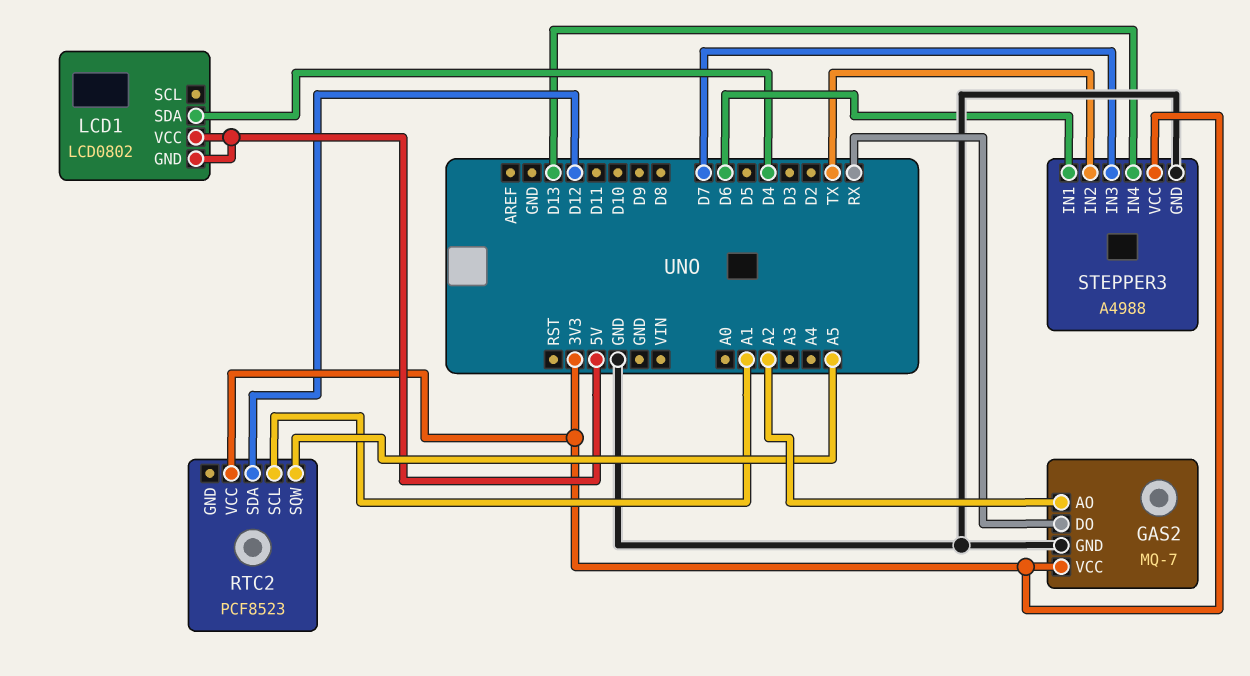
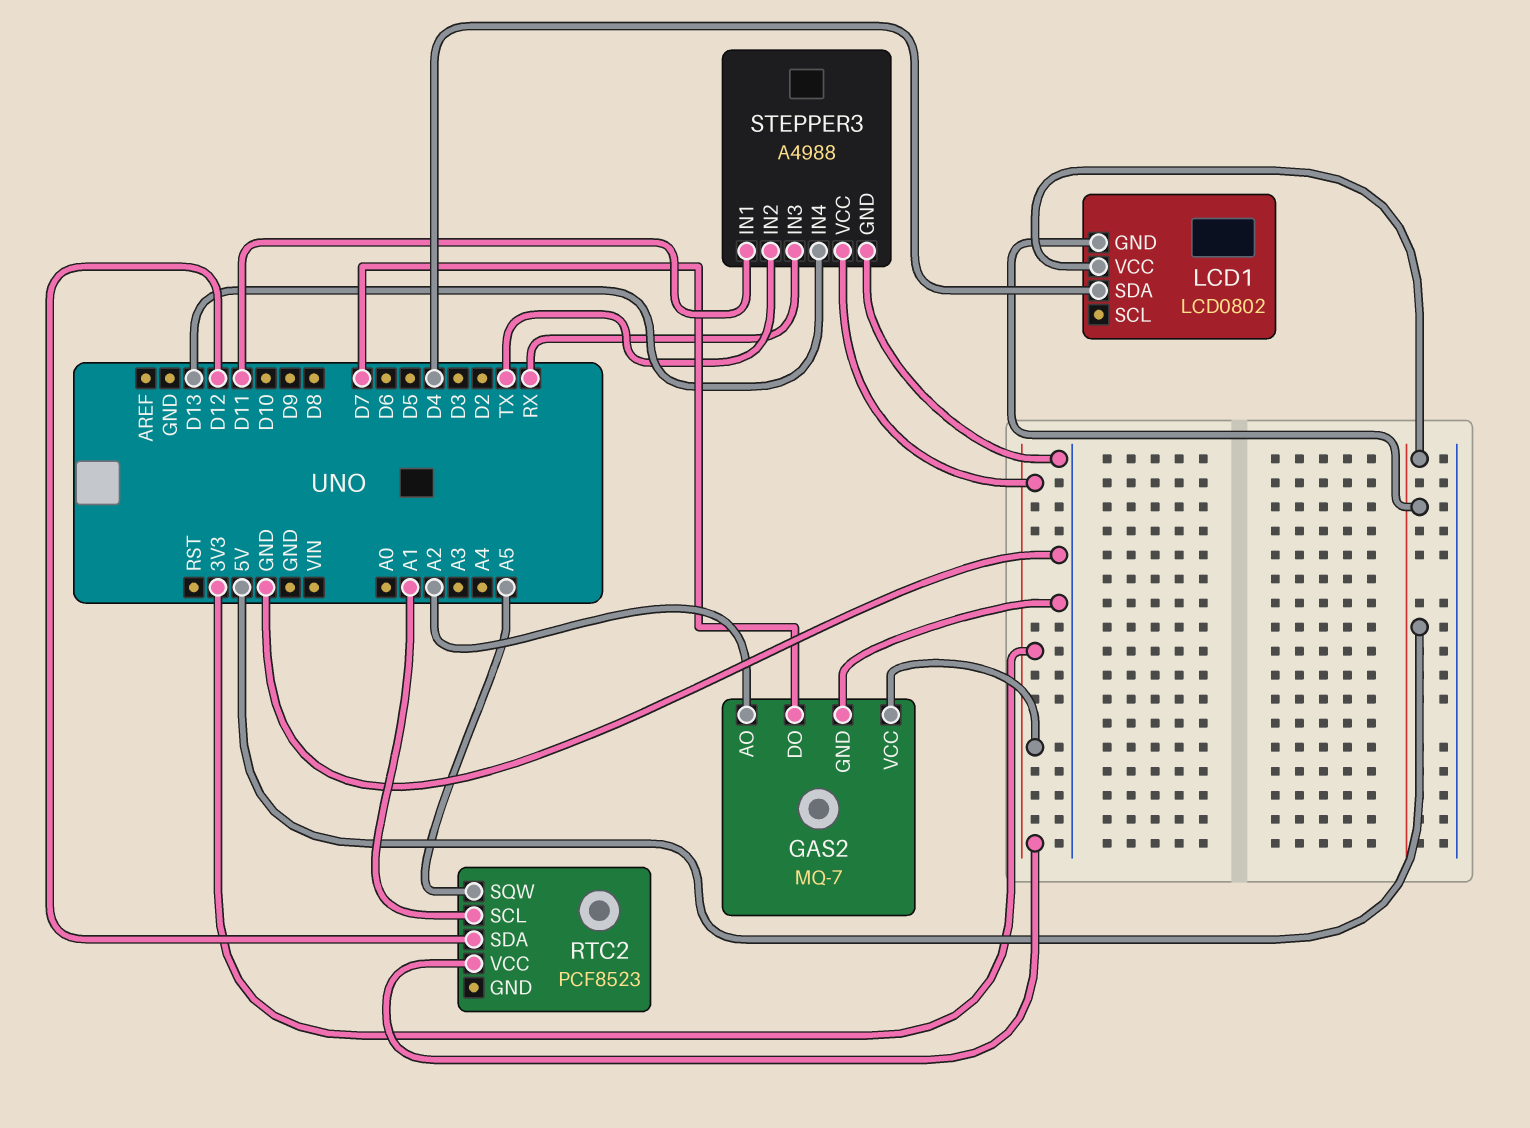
GAS2 pin DO: RX -> D7
STEPPER3 pin IN1: D6 -> D11
STEPPER3 pin IN3: D7 -> RX

